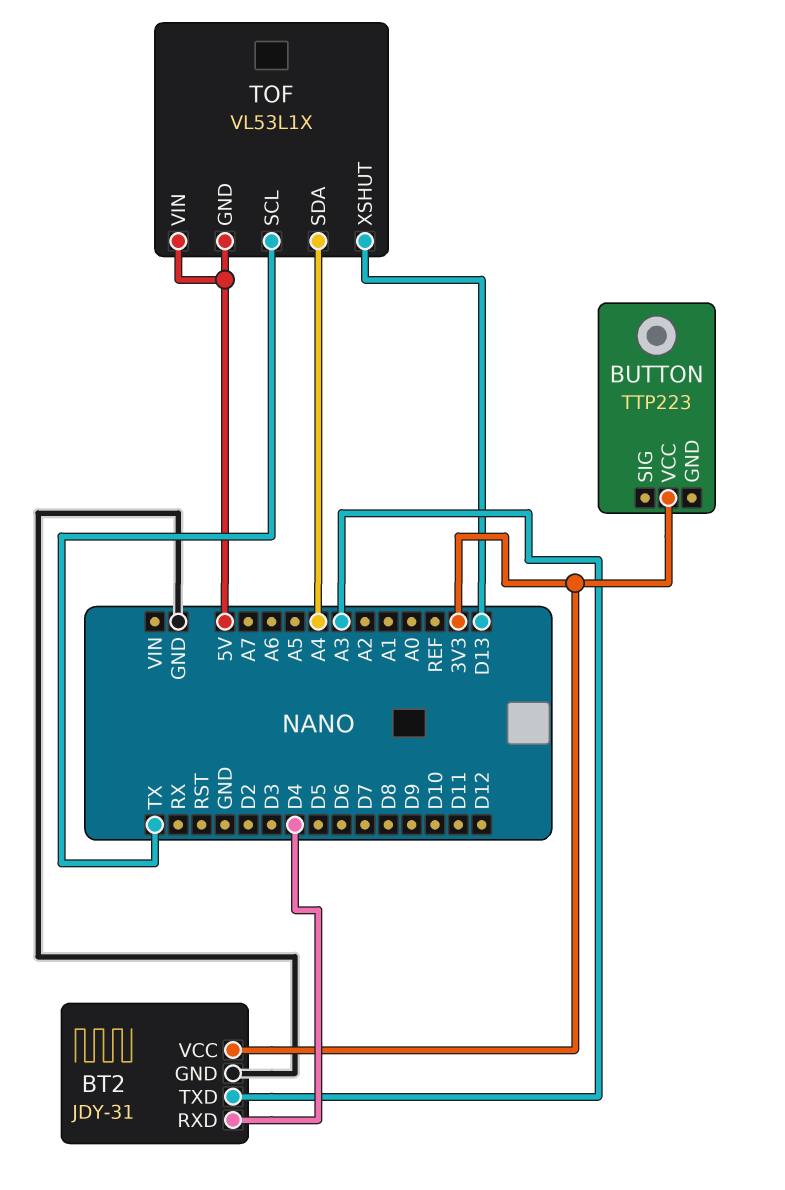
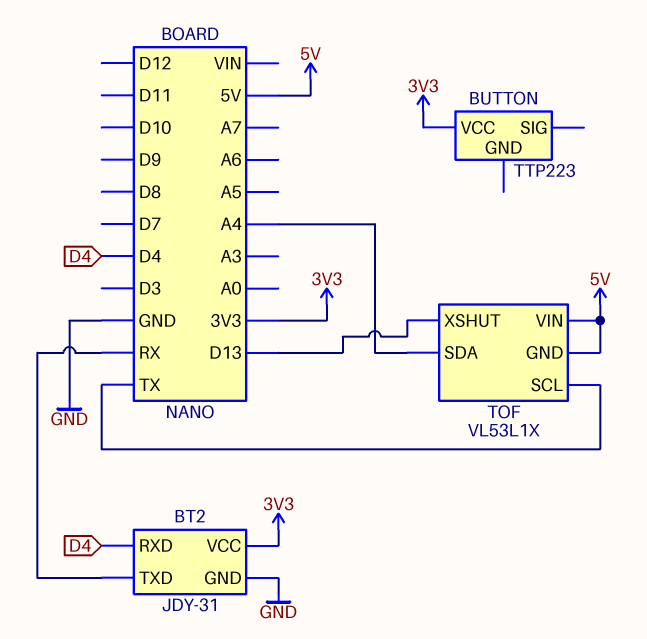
BT2 pin TXD: A3 -> RX

